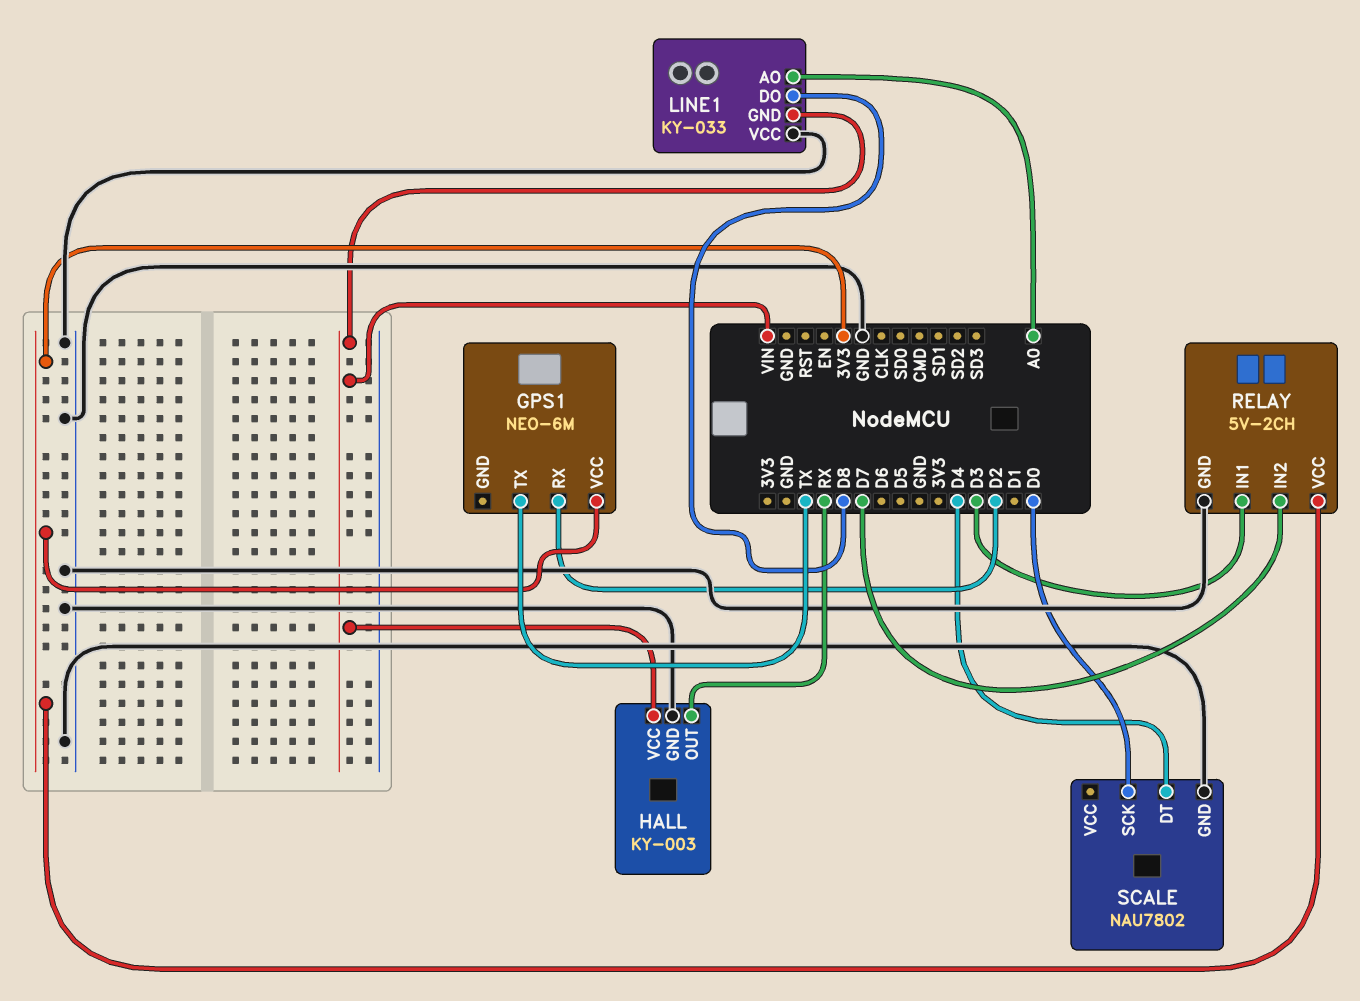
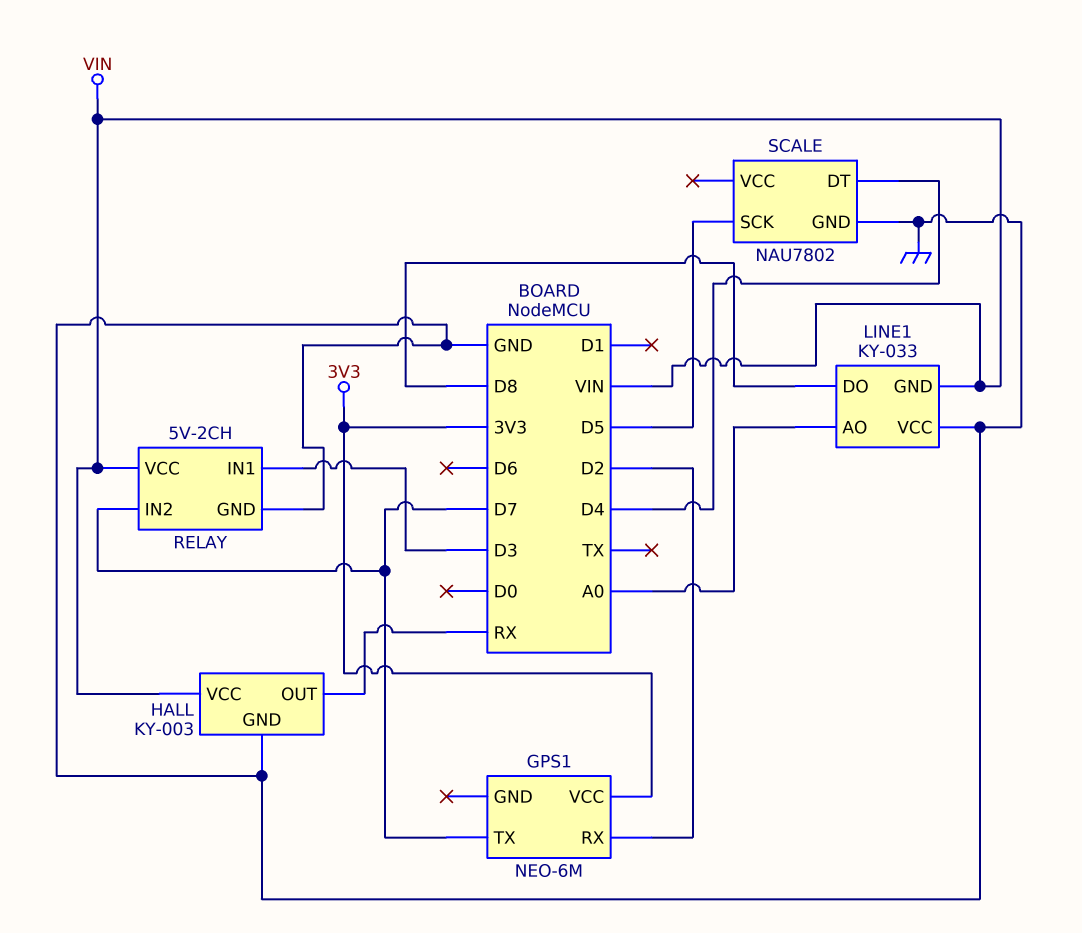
GPS1 pin TX: TX -> D7
RELAY pin VCC: 3V3 -> VIN
SCALE pin SCK: D0 -> D5

